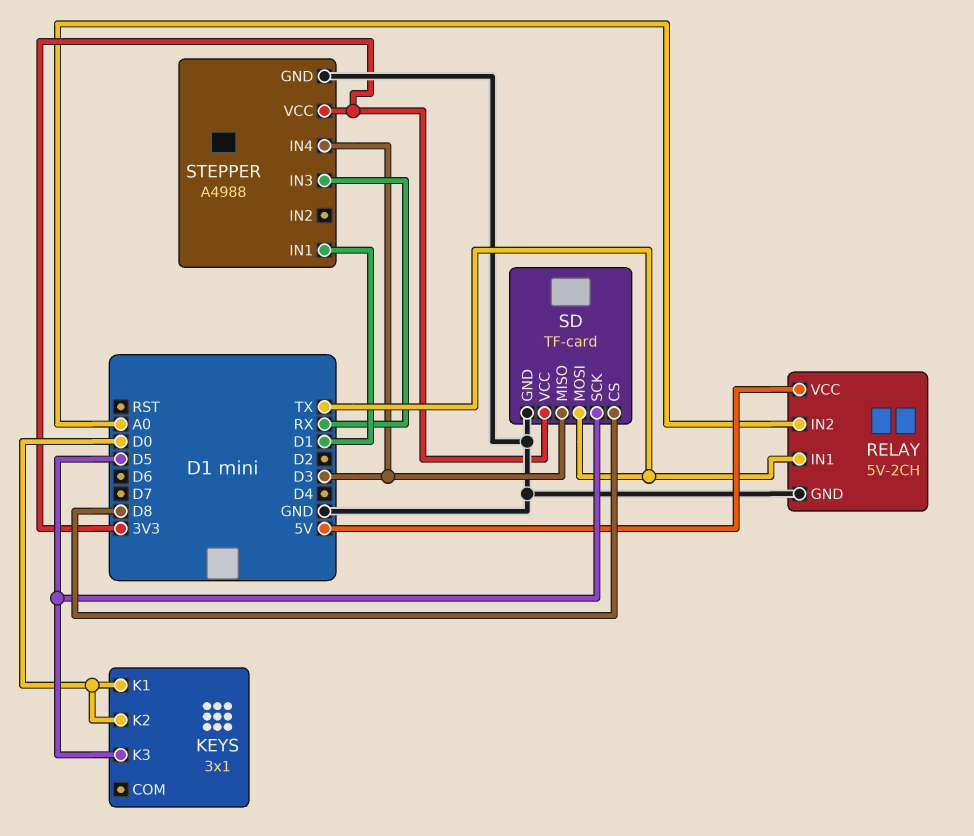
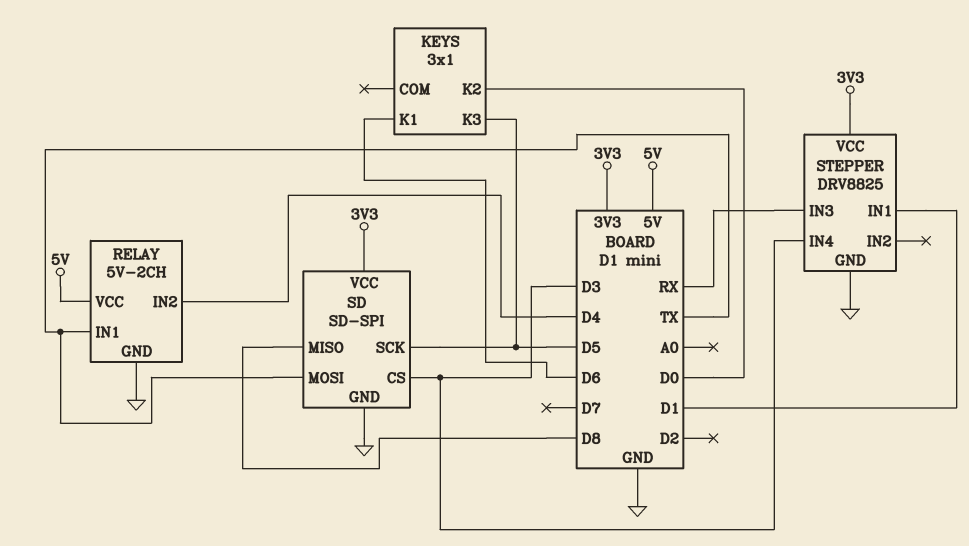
KEYS pin K1: D0 -> D6
RELAY pin IN2: A0 -> D4
SD: TF-card -> SD-SPI
SD pin CS: D8 -> D3
SD pin MISO: D3 -> D8
STEPPER: A4988 -> DRV8825

